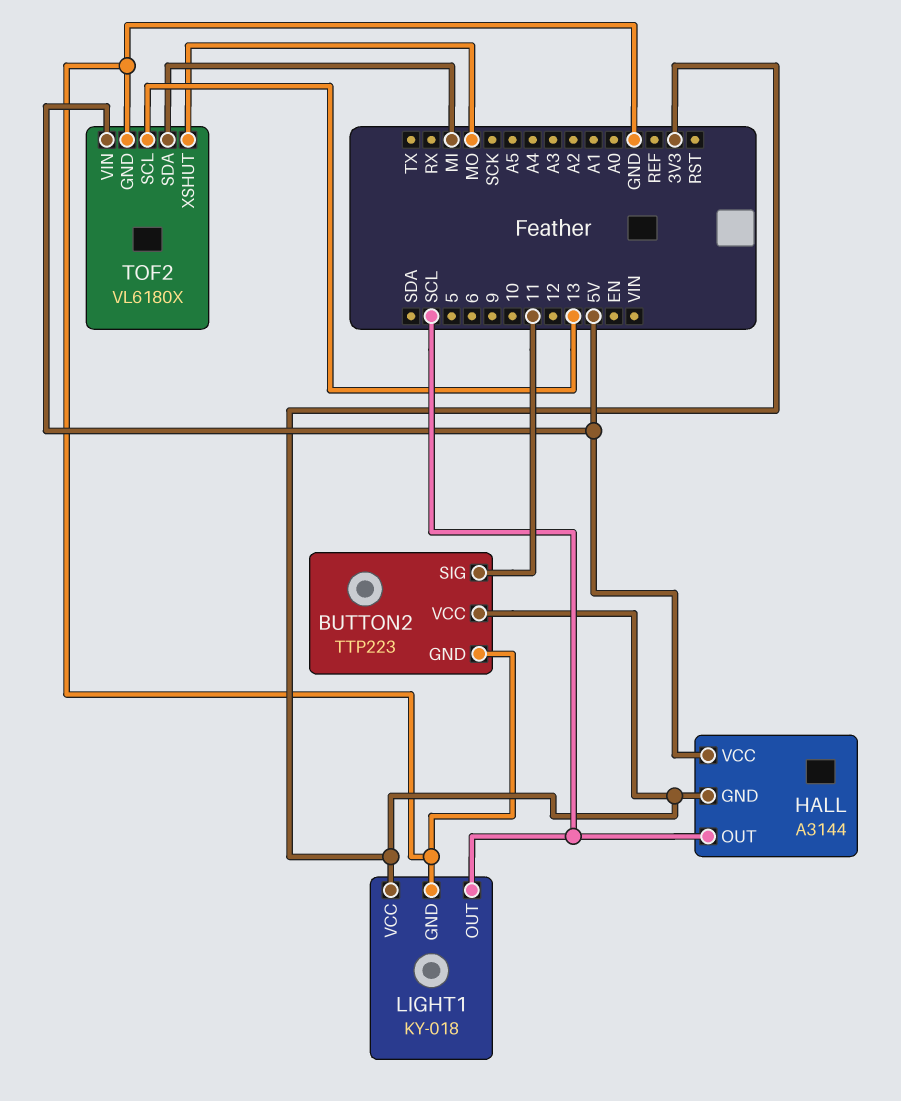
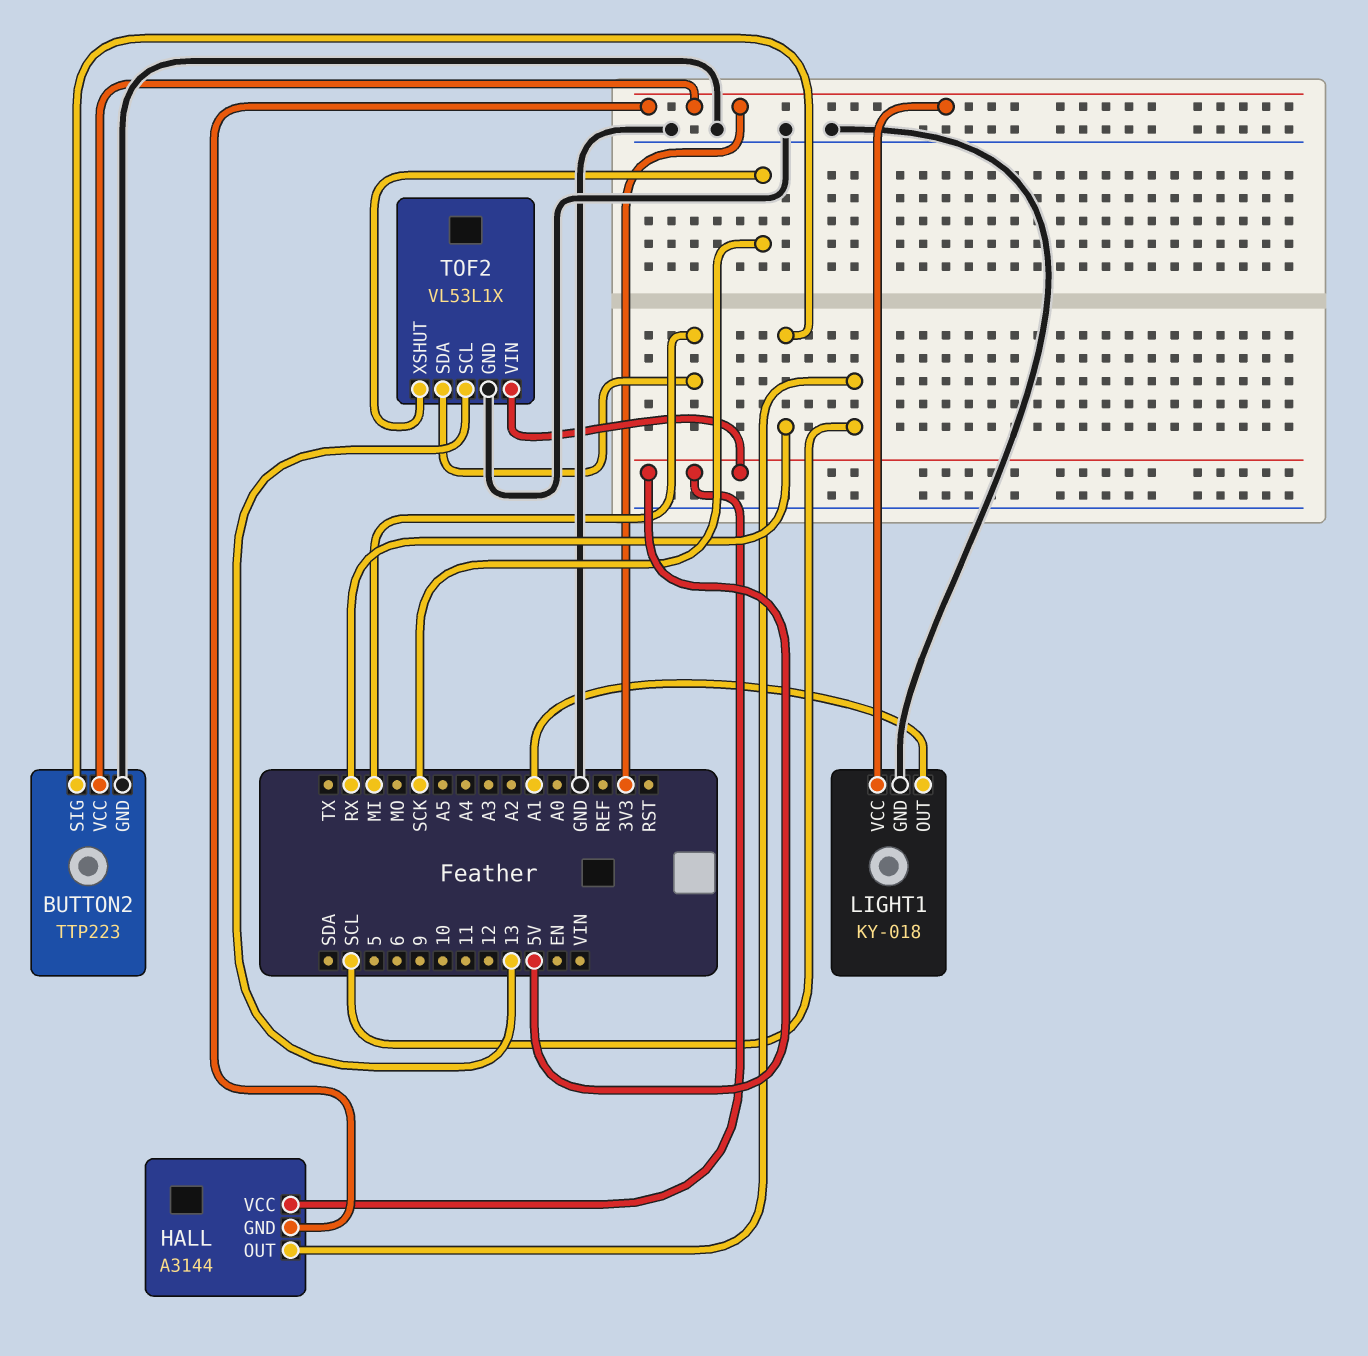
BUTTON2 pin SIG: 11 -> RX
LIGHT1 pin OUT: SCL -> A1
TOF2: VL6180X -> VL53L1X
TOF2 pin XSHUT: MO -> SCK

